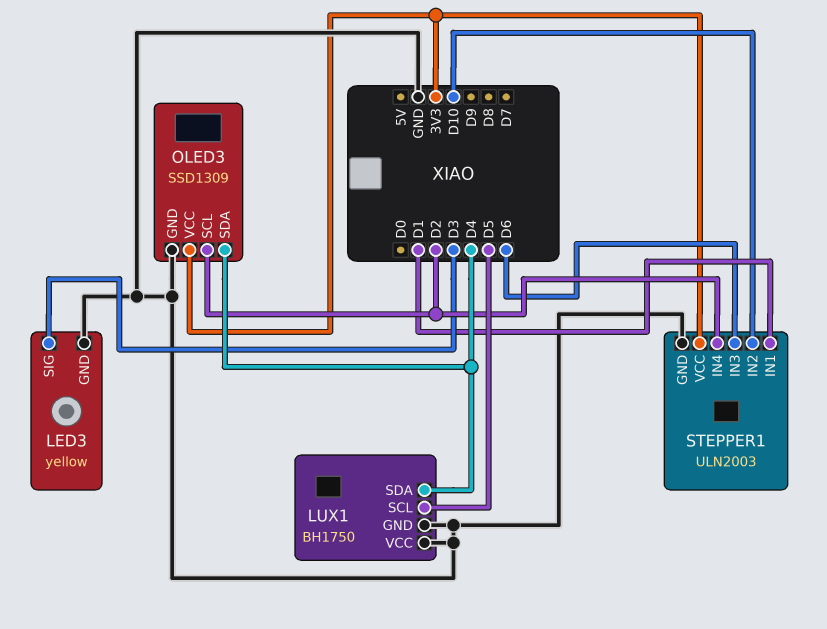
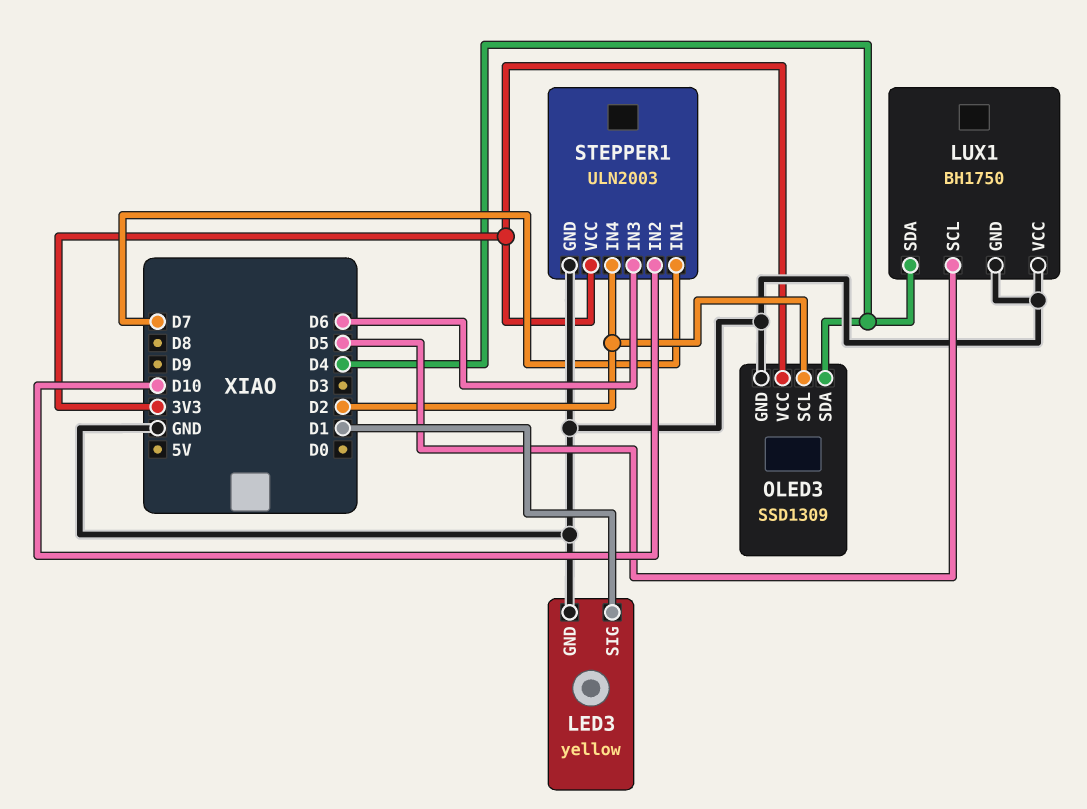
LED3 pin SIG: D3 -> D1
STEPPER1 pin IN1: D1 -> D7

